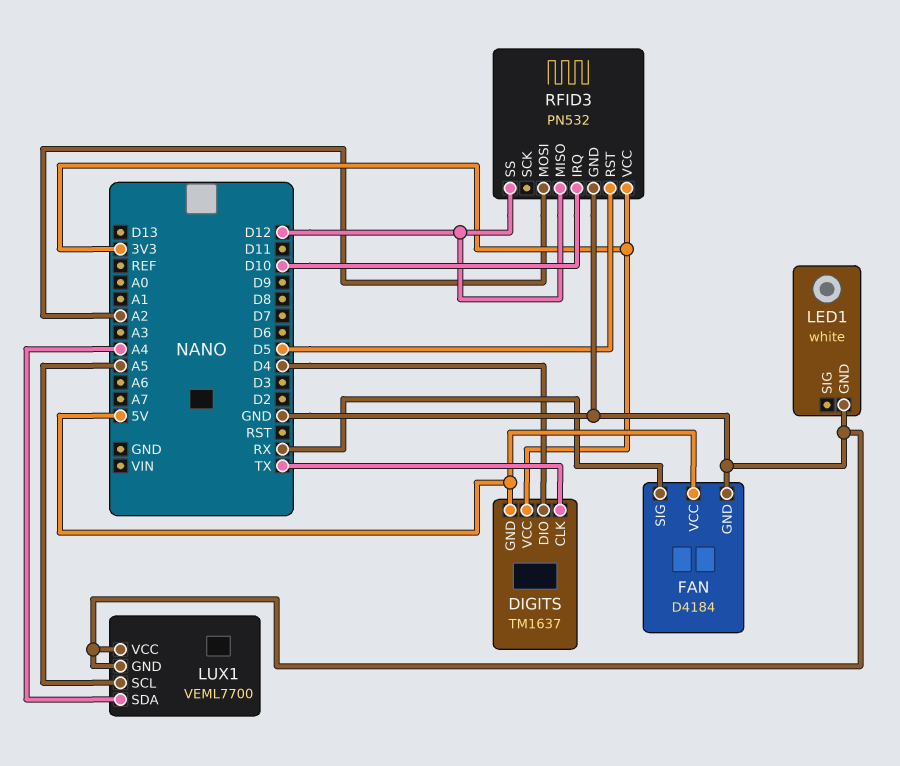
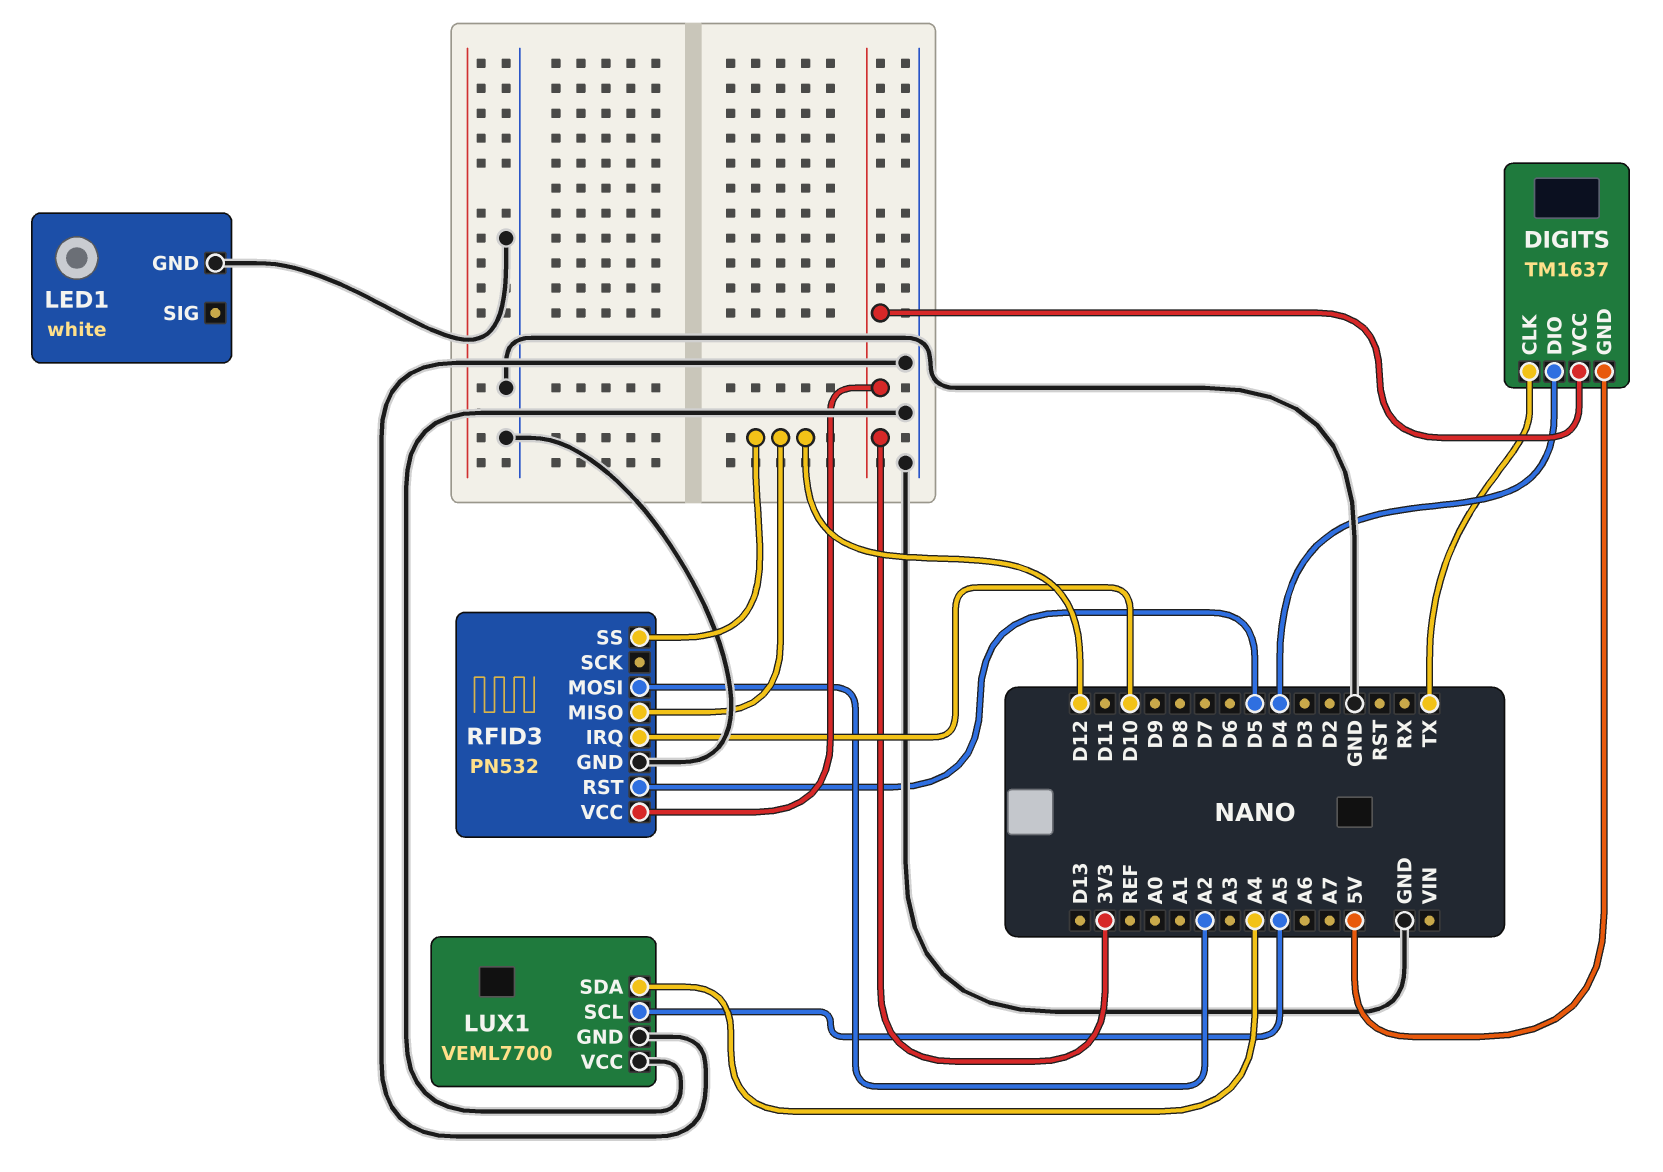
FAN: D4184 -> none
FAN pin GND: GND -> none
FAN pin SIG: RX -> none
FAN pin VCC: 5V -> none

